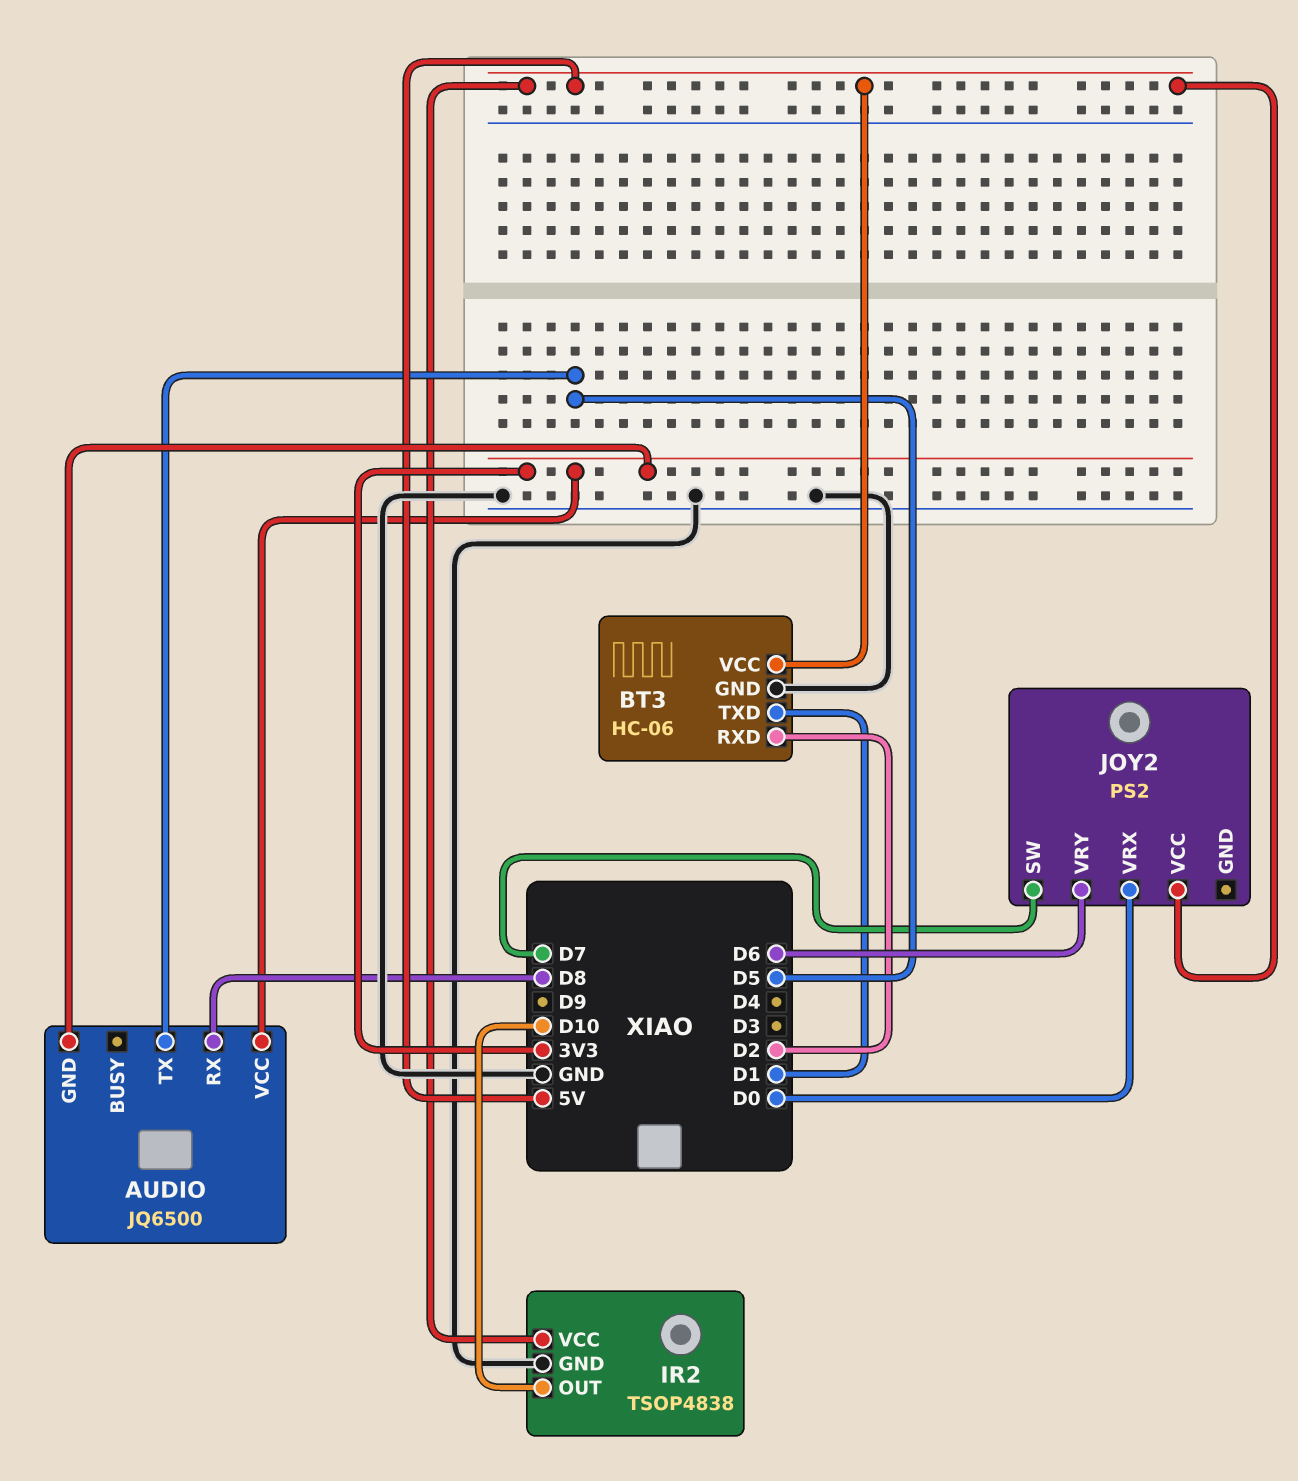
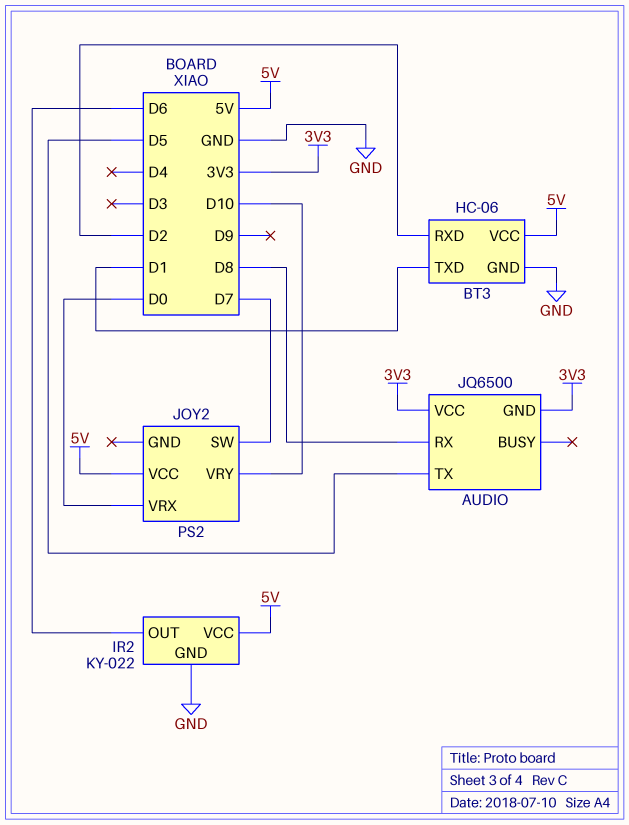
IR2: TSOP4838 -> KY-022
IR2 pin OUT: D10 -> D6
JOY2 pin VRY: D6 -> D10

